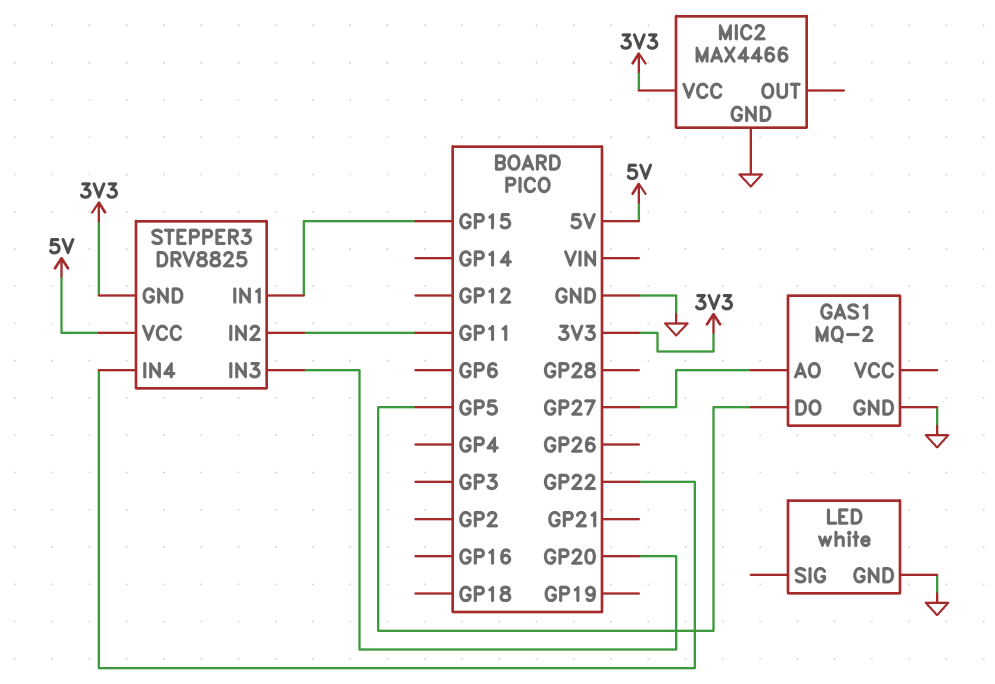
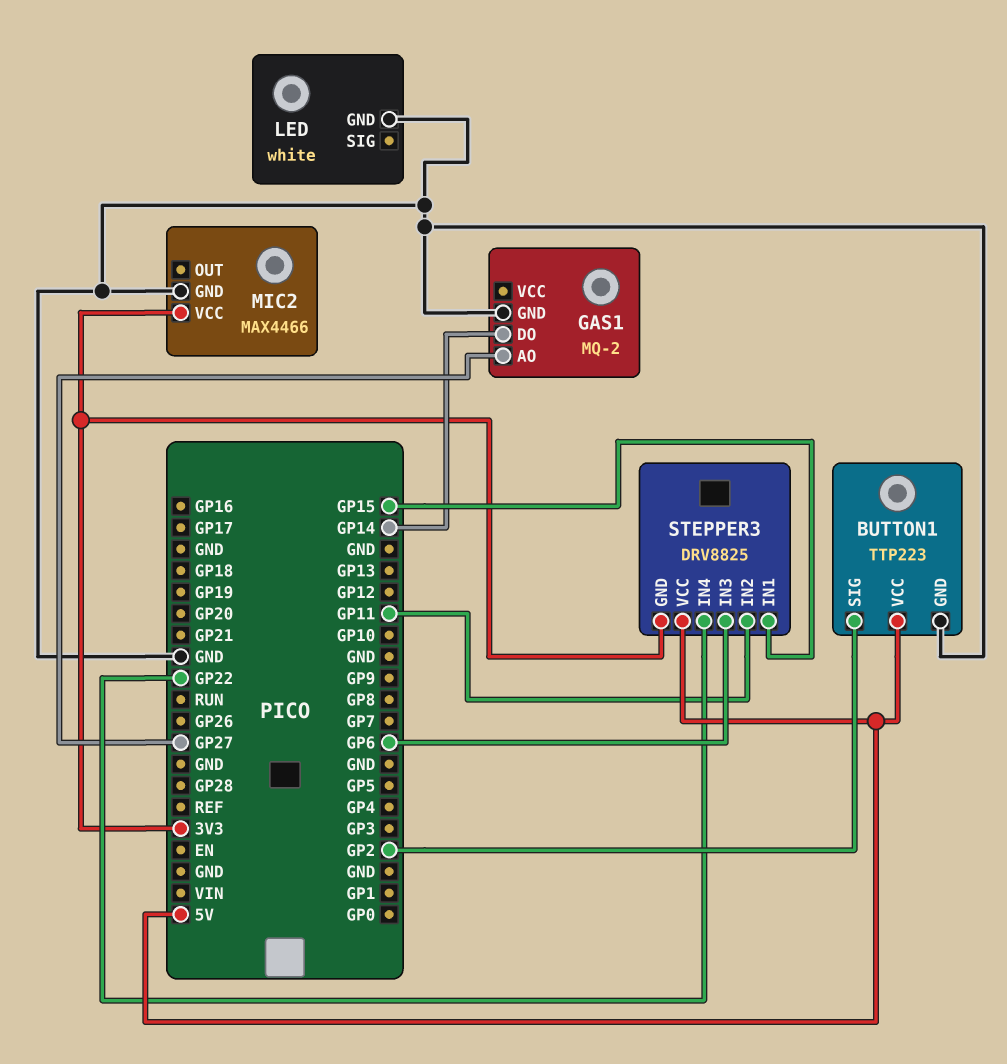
BUTTON1: none -> TTP223
BUTTON1 pin GND: none -> GND
BUTTON1 pin SIG: none -> GP2
BUTTON1 pin VCC: none -> 5V
GAS1 pin DO: GP5 -> GP14
STEPPER3 pin IN3: GP20 -> GP6

